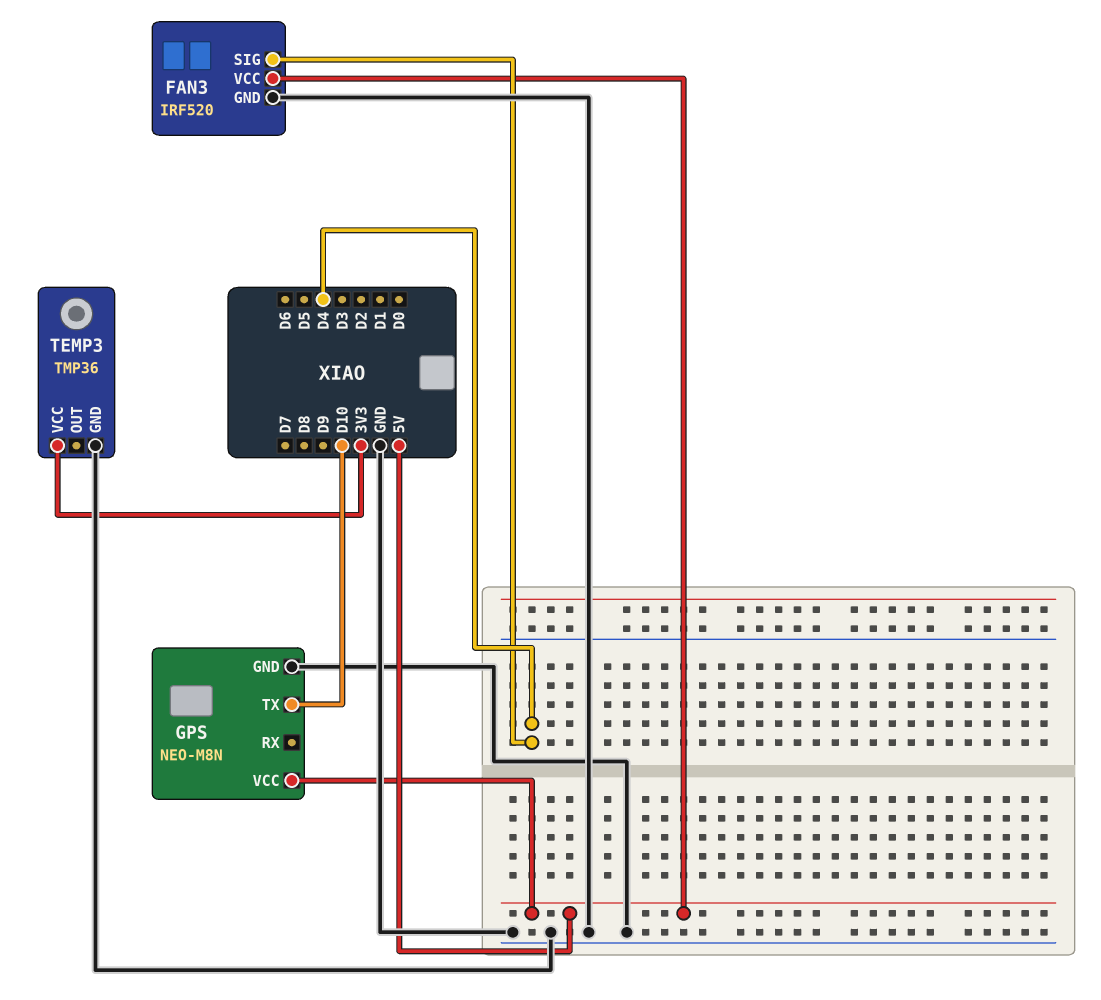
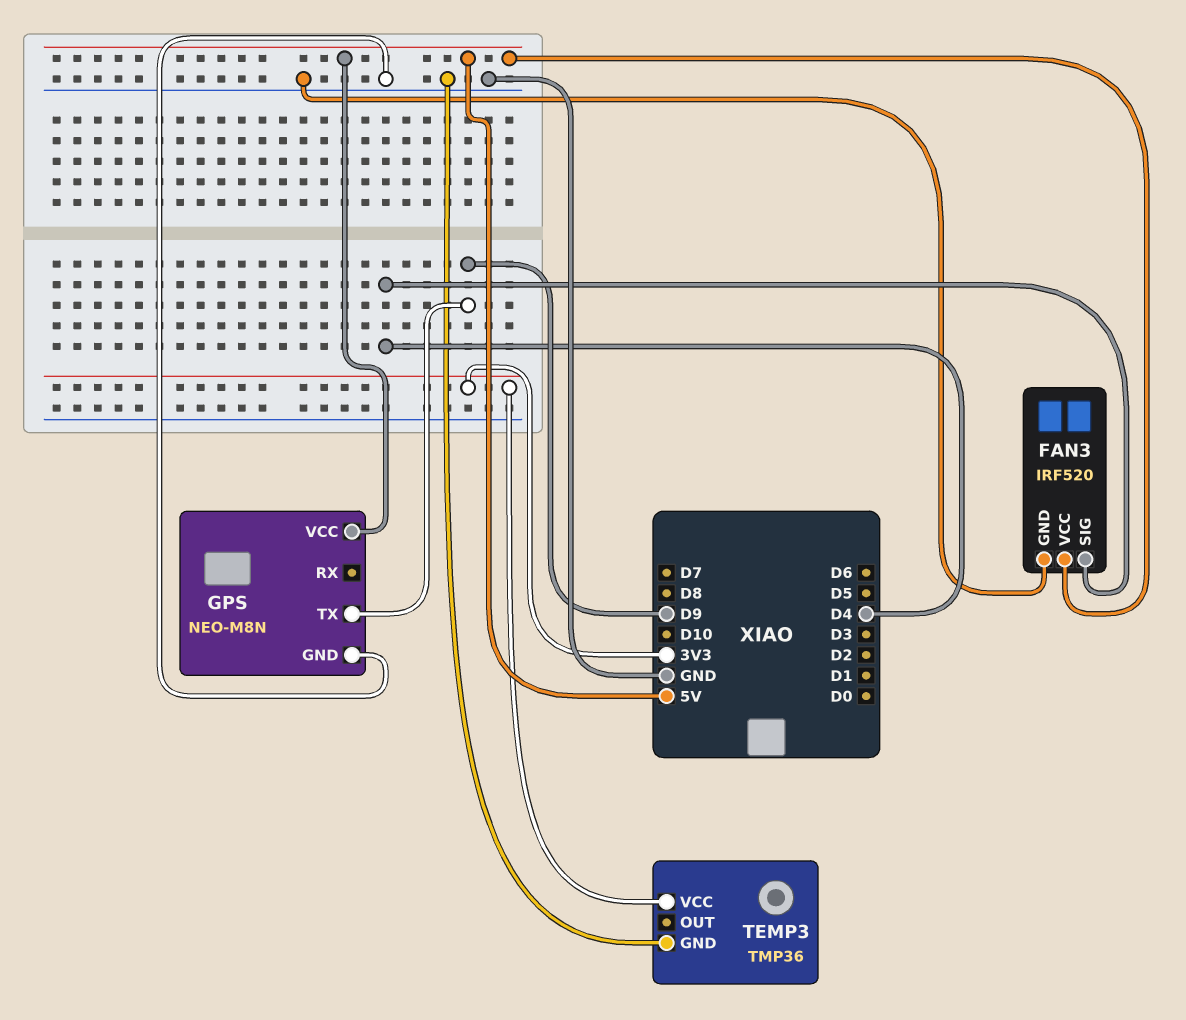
GPS pin TX: D10 -> D9

